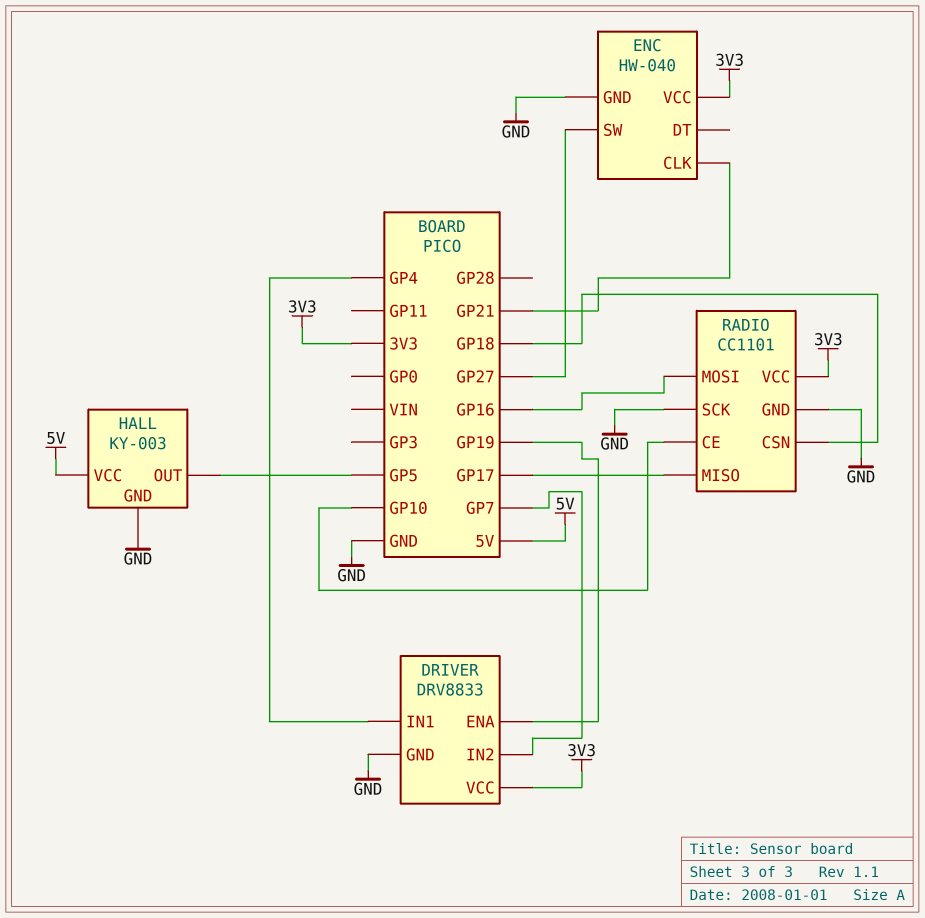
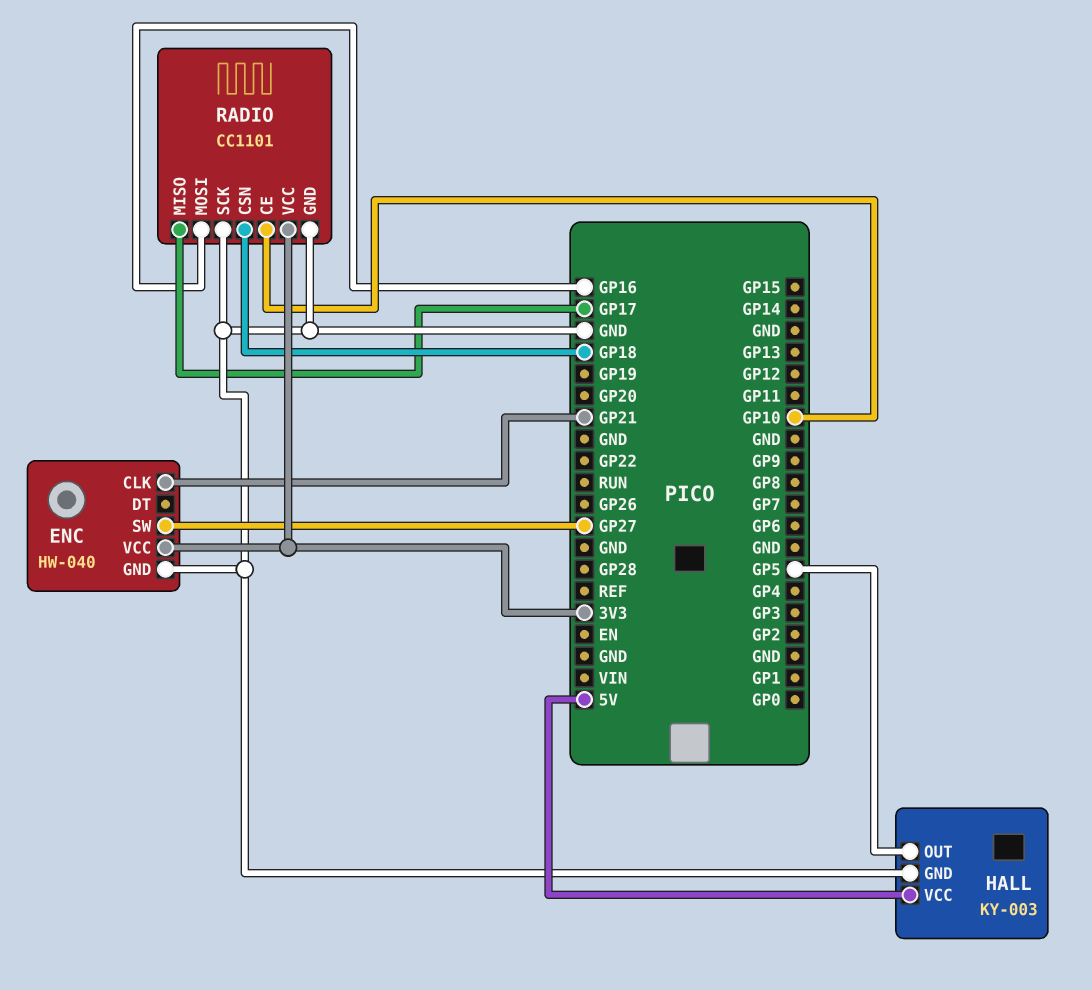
DRIVER: DRV8833 -> none
DRIVER pin ENA: GP19 -> none
DRIVER pin GND: GND -> none
DRIVER pin IN1: GP4 -> none
DRIVER pin IN2: GP7 -> none
DRIVER pin VCC: 3V3 -> none

